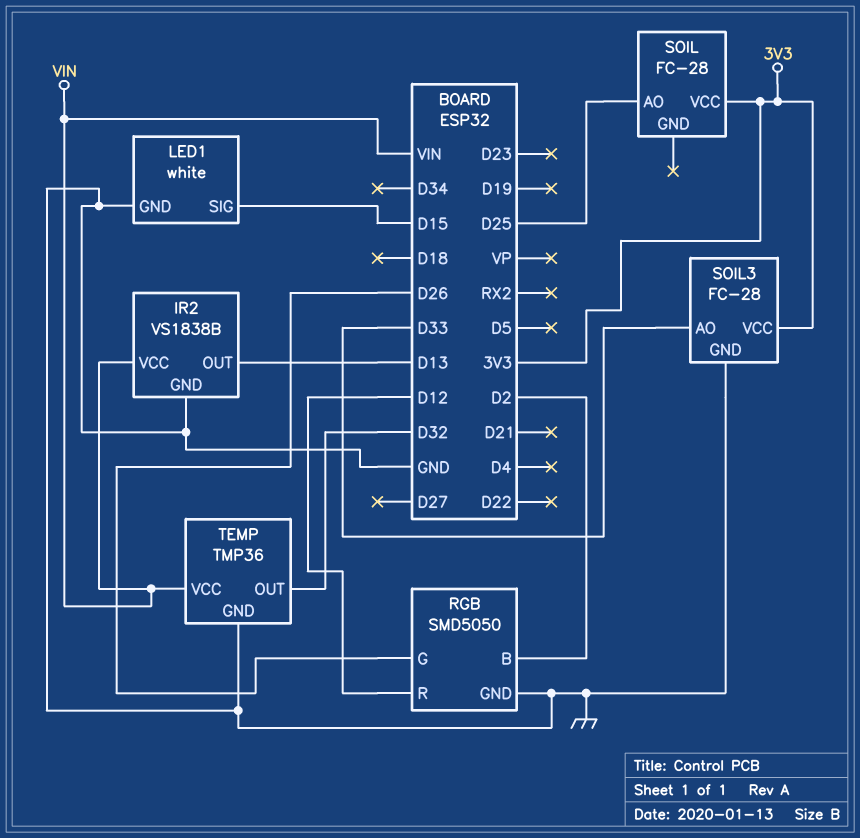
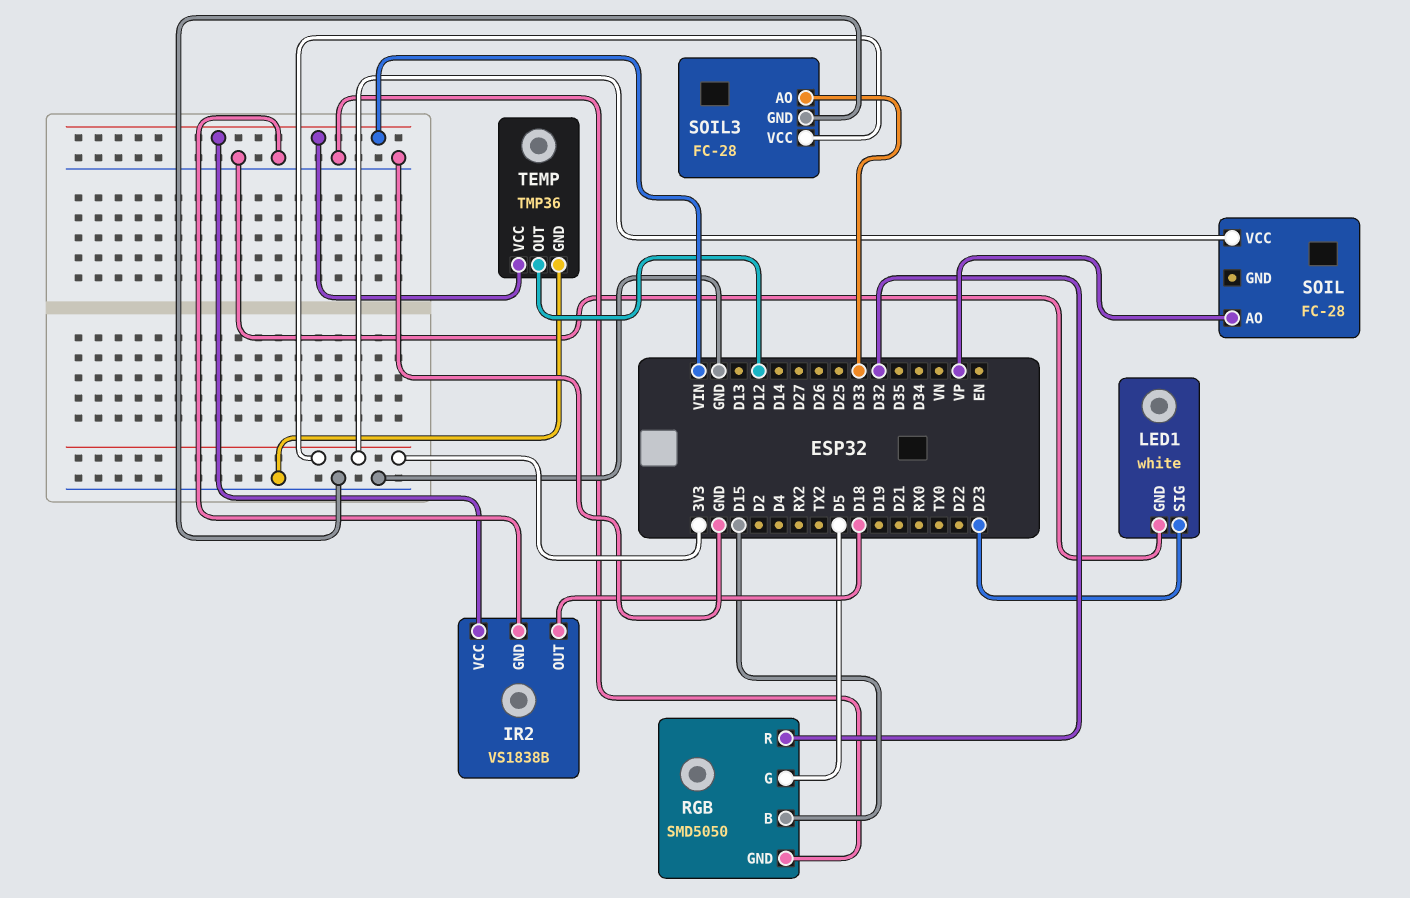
IR2 pin OUT: D13 -> D18
LED1 pin SIG: D15 -> D23
RGB pin B: D2 -> D15
RGB pin G: D26 -> D5
RGB pin R: D12 -> D32
SOIL pin AO: D25 -> VP
TEMP pin OUT: D32 -> D12

